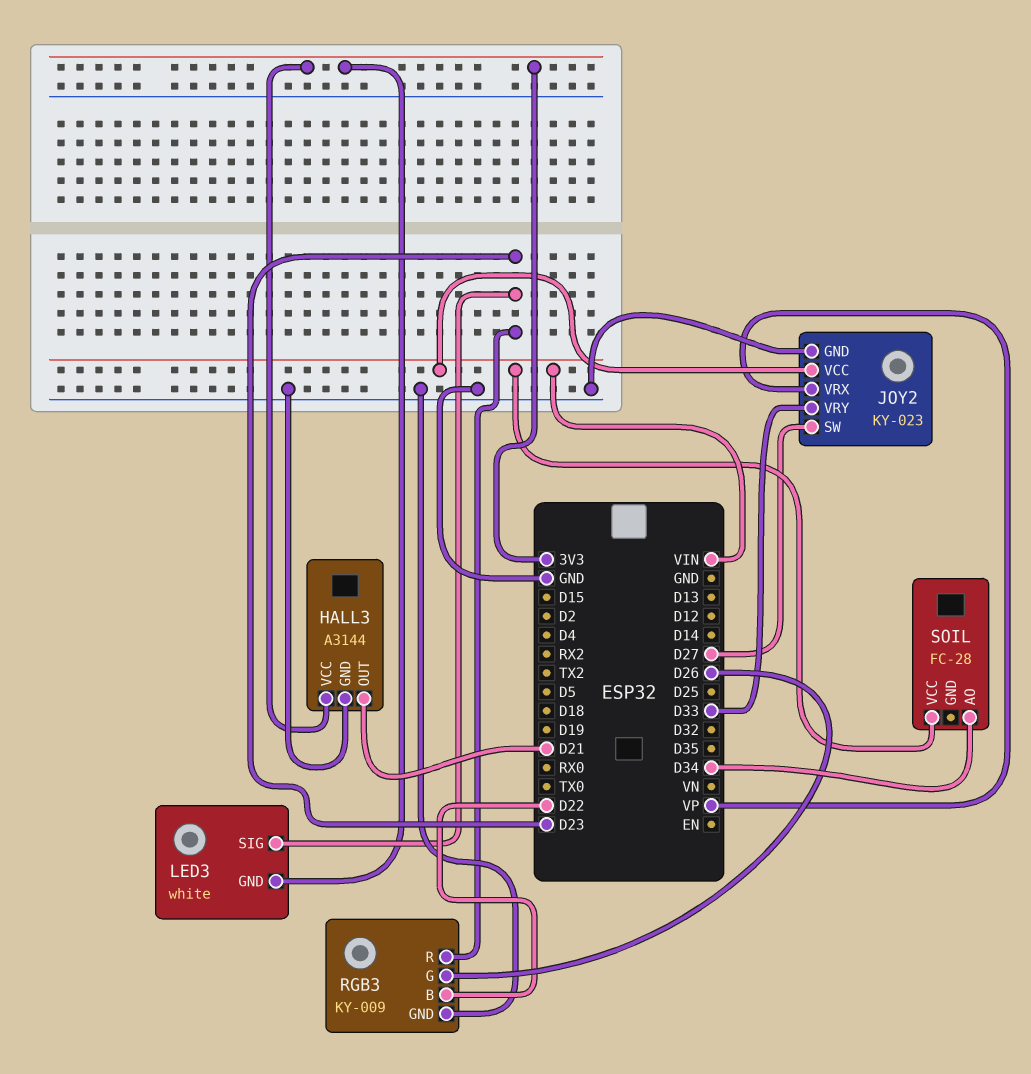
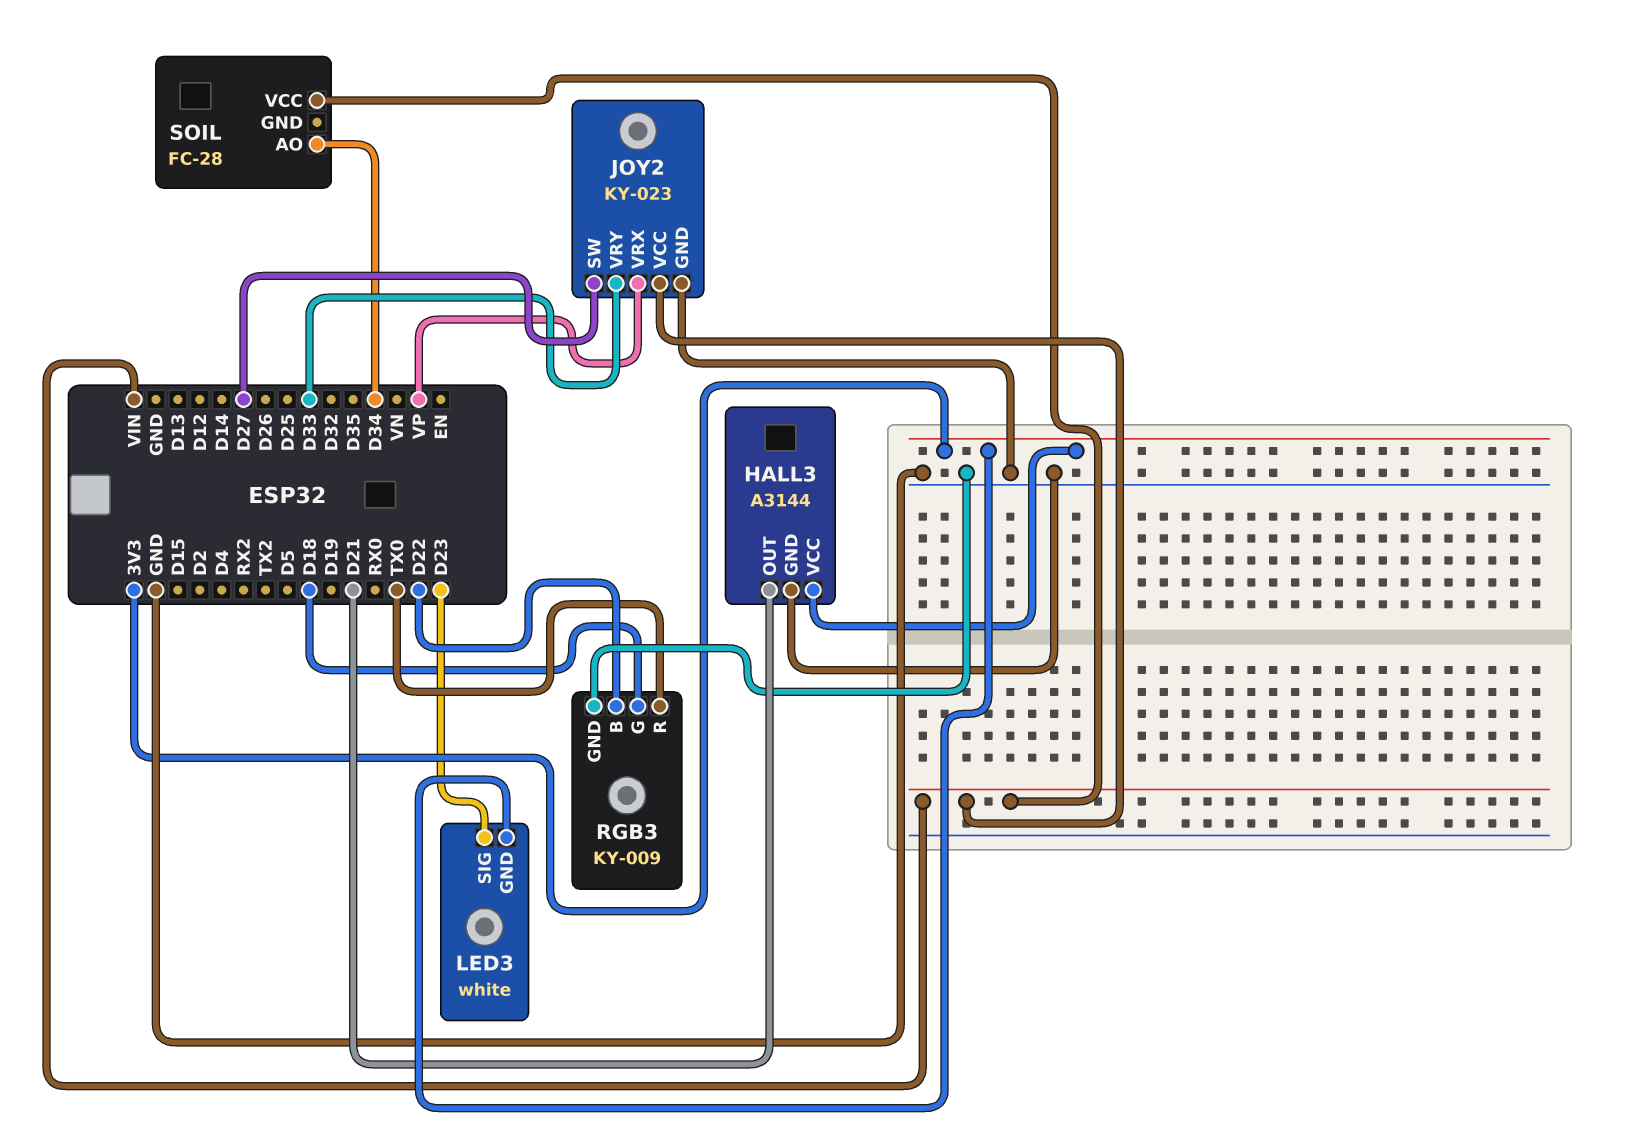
RGB3 pin G: D26 -> D18
RGB3 pin R: D23 -> TX0

